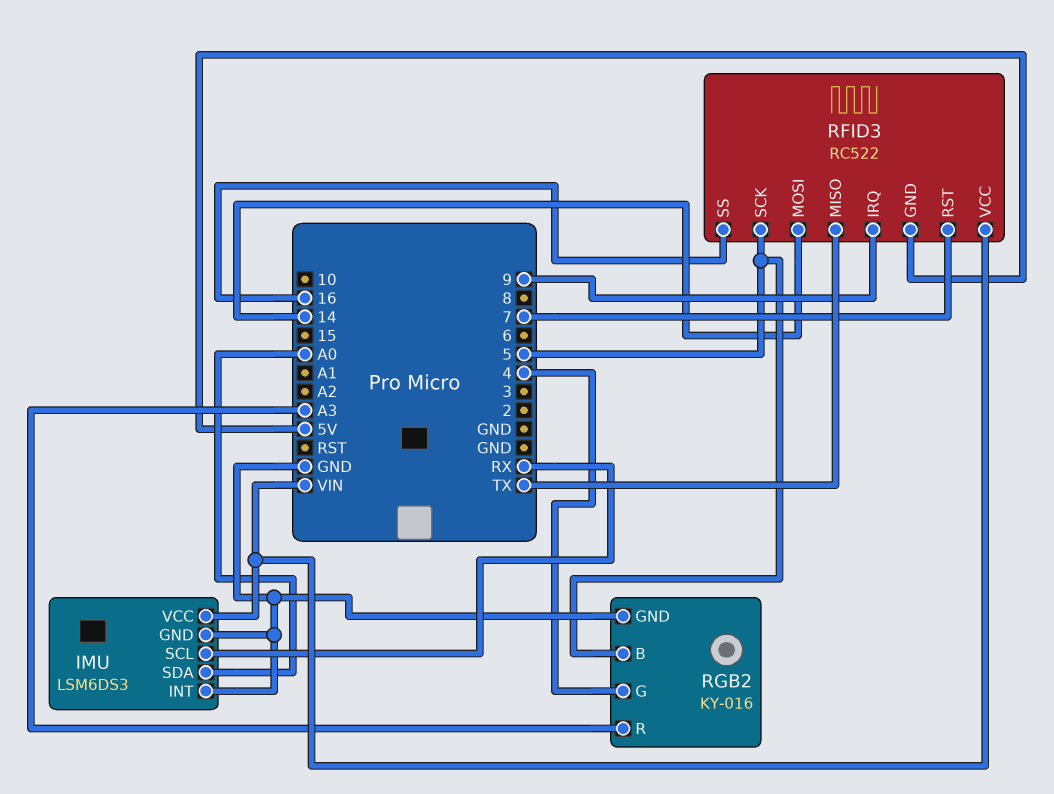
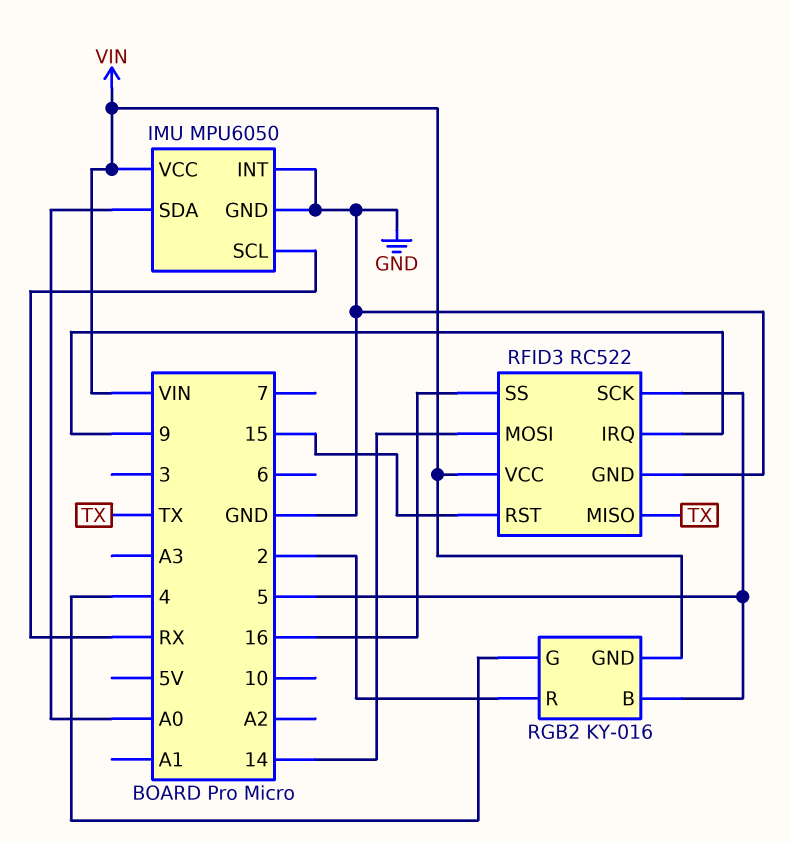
IMU: LSM6DS3 -> MPU6050
RFID3 pin GND: 5V -> GND
RFID3 pin RST: 7 -> 15
RGB2 pin GND: GND -> VIN
RGB2 pin R: A3 -> 2

